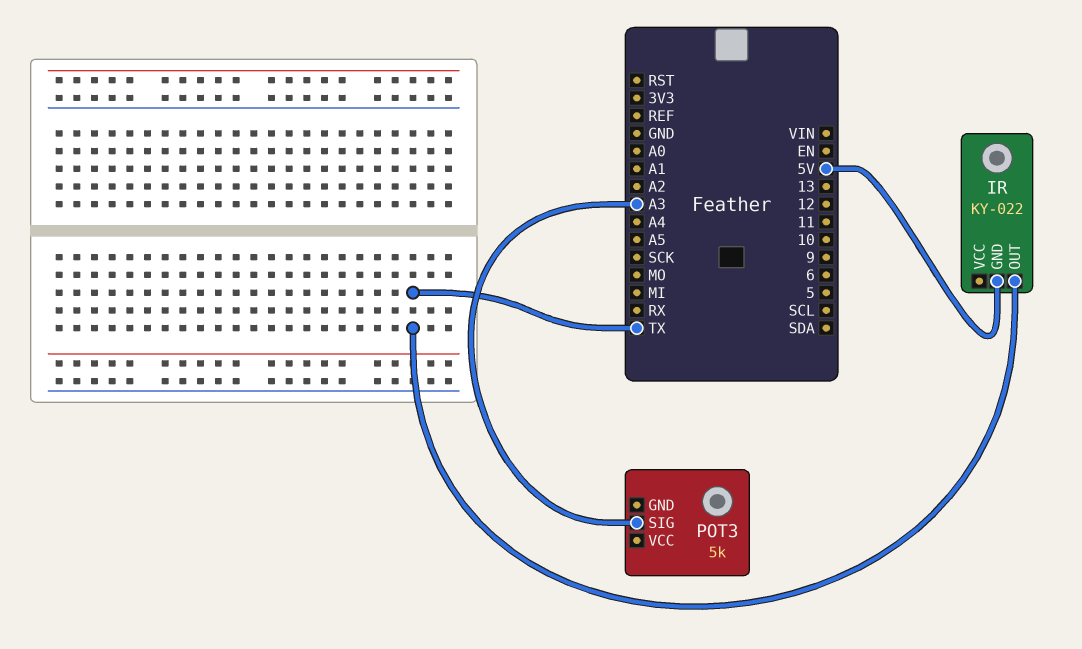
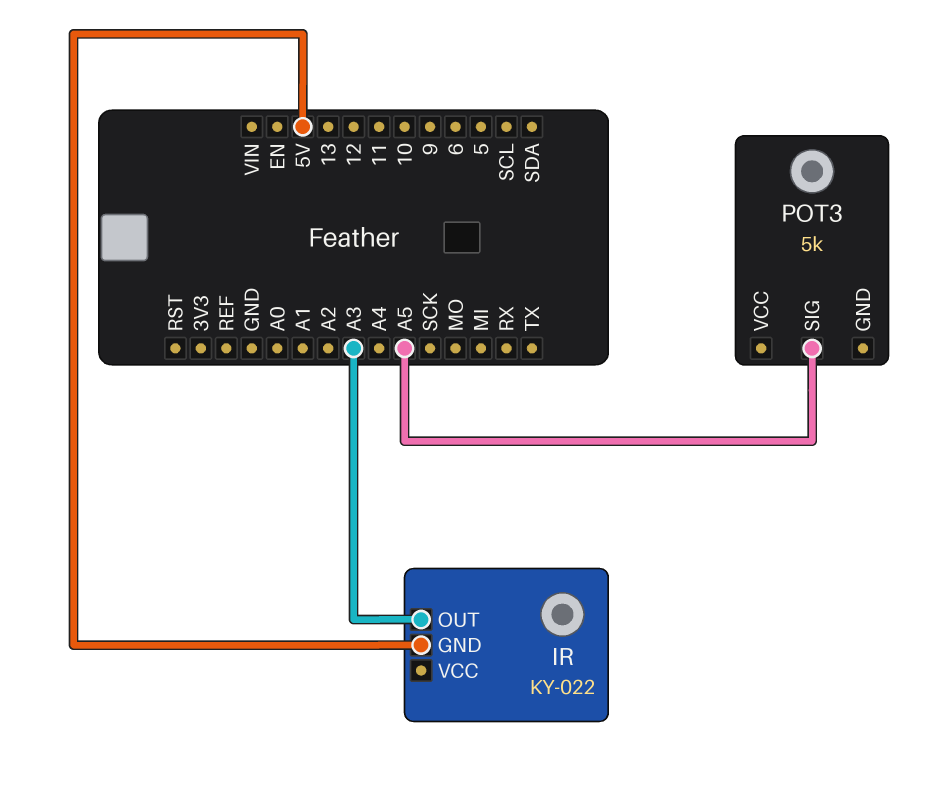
IR pin OUT: TX -> A3
POT3 pin SIG: A3 -> A5

